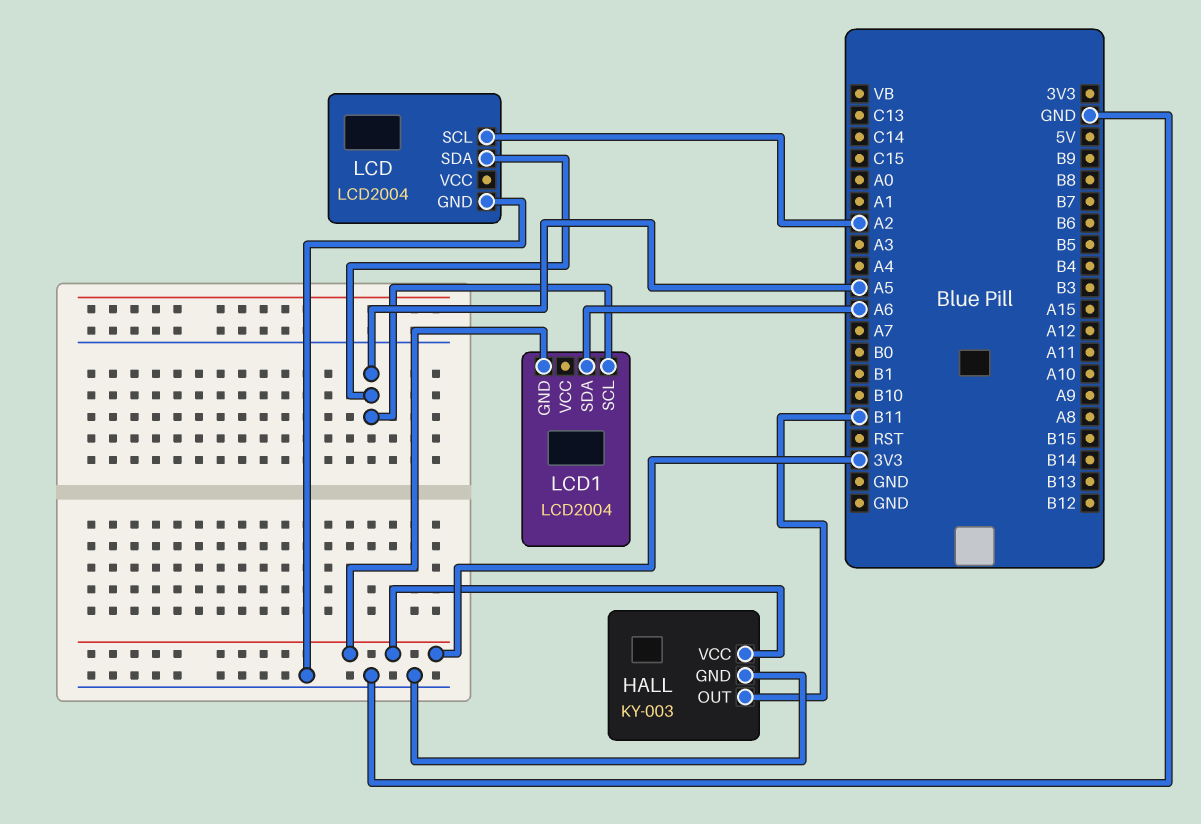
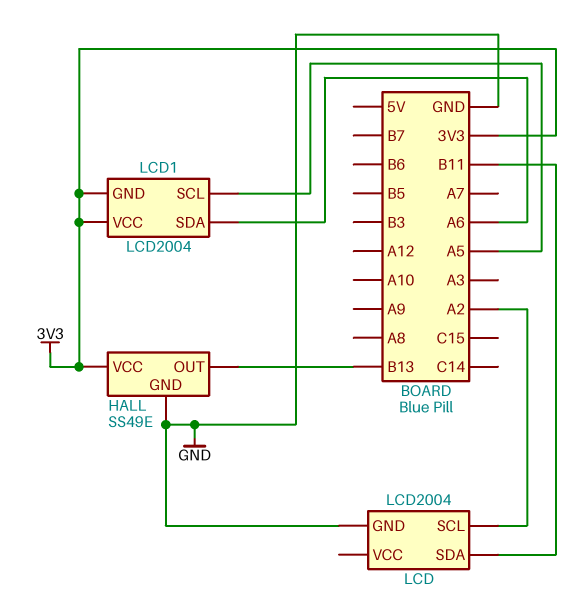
HALL: KY-003 -> SS49E
HALL pin OUT: B11 -> B13
LCD pin SDA: A5 -> B11
LCD1 pin VCC: none -> 3V3

